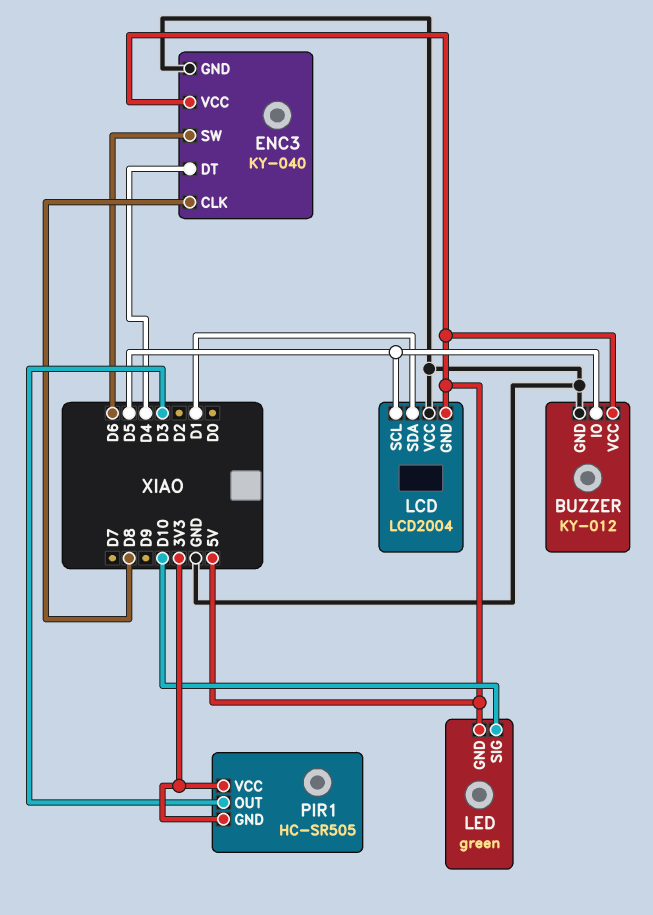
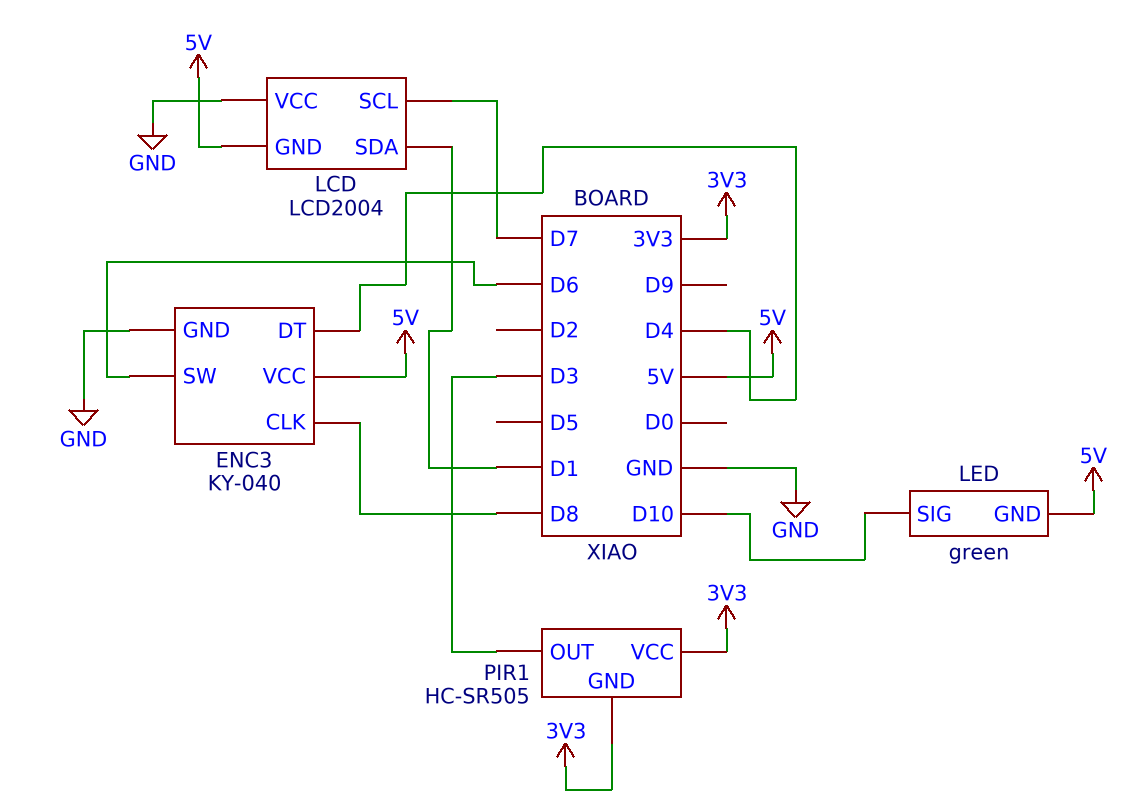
BUZZER: KY-012 -> none
BUZZER pin GND: GND -> none
BUZZER pin IO: D5 -> none
BUZZER pin VCC: 5V -> none
LCD pin SCL: D5 -> D7

